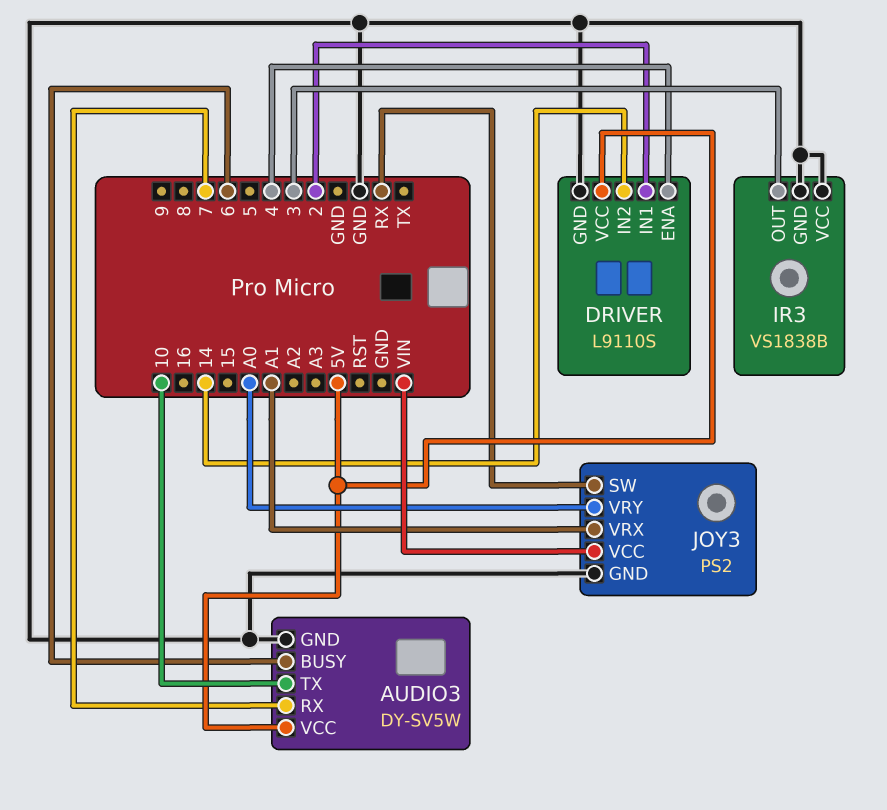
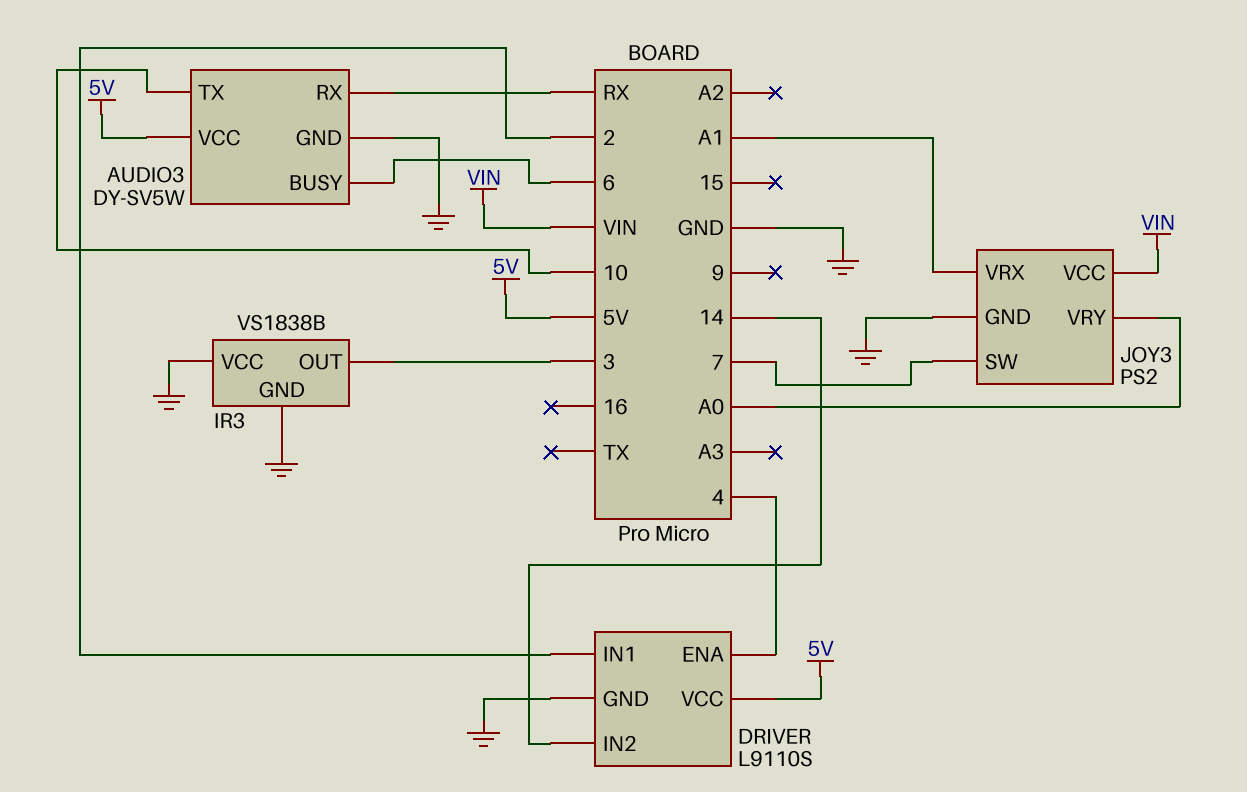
AUDIO3 pin RX: 7 -> RX
JOY3 pin SW: RX -> 7

